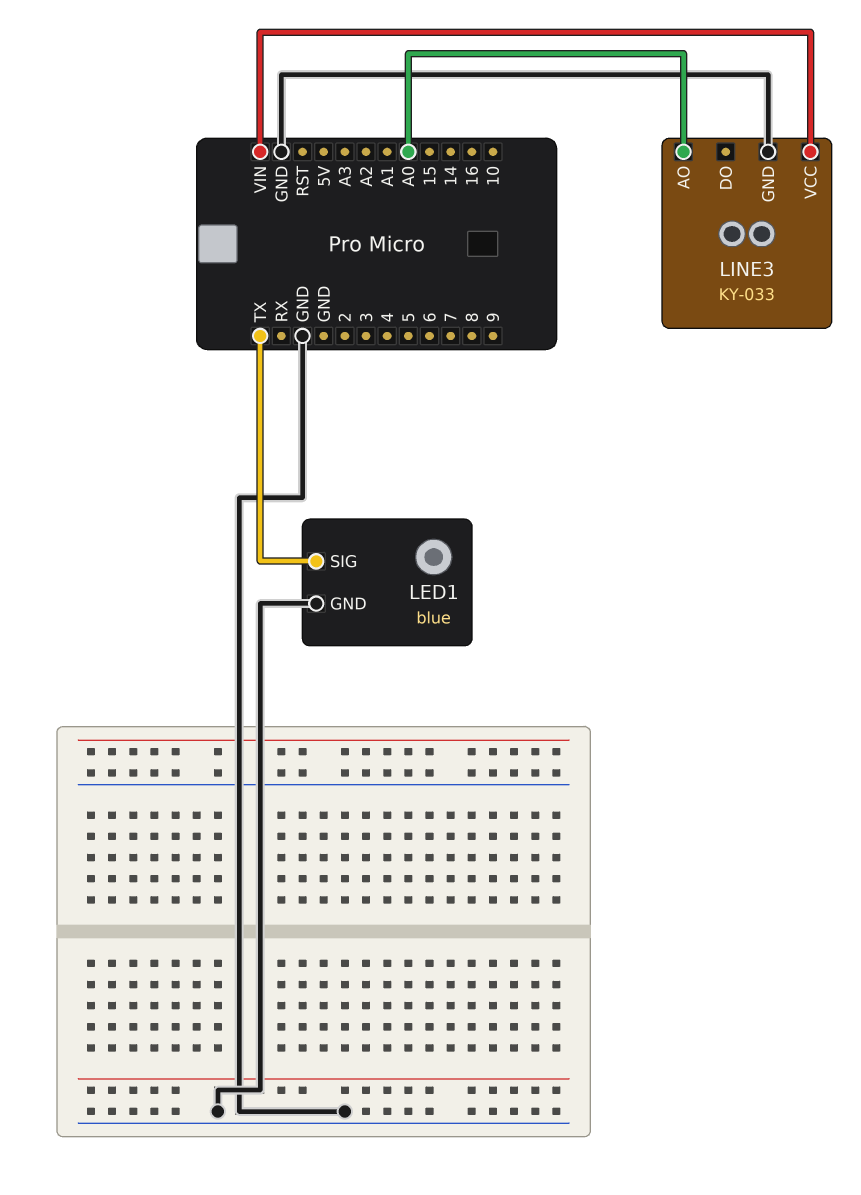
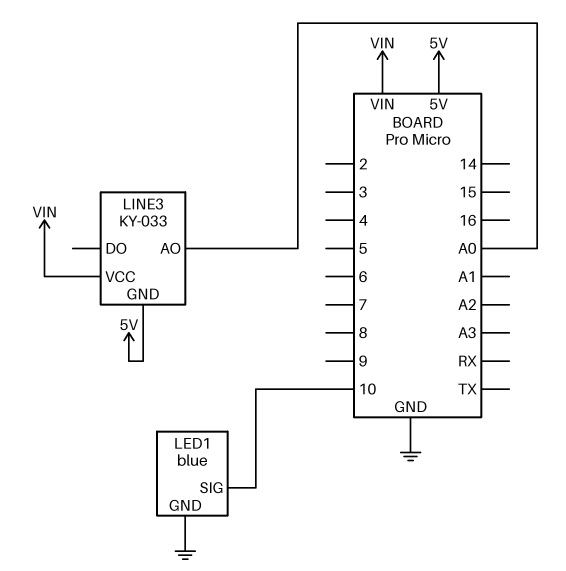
LED1 pin SIG: TX -> 10
LINE3 pin GND: GND -> 5V

